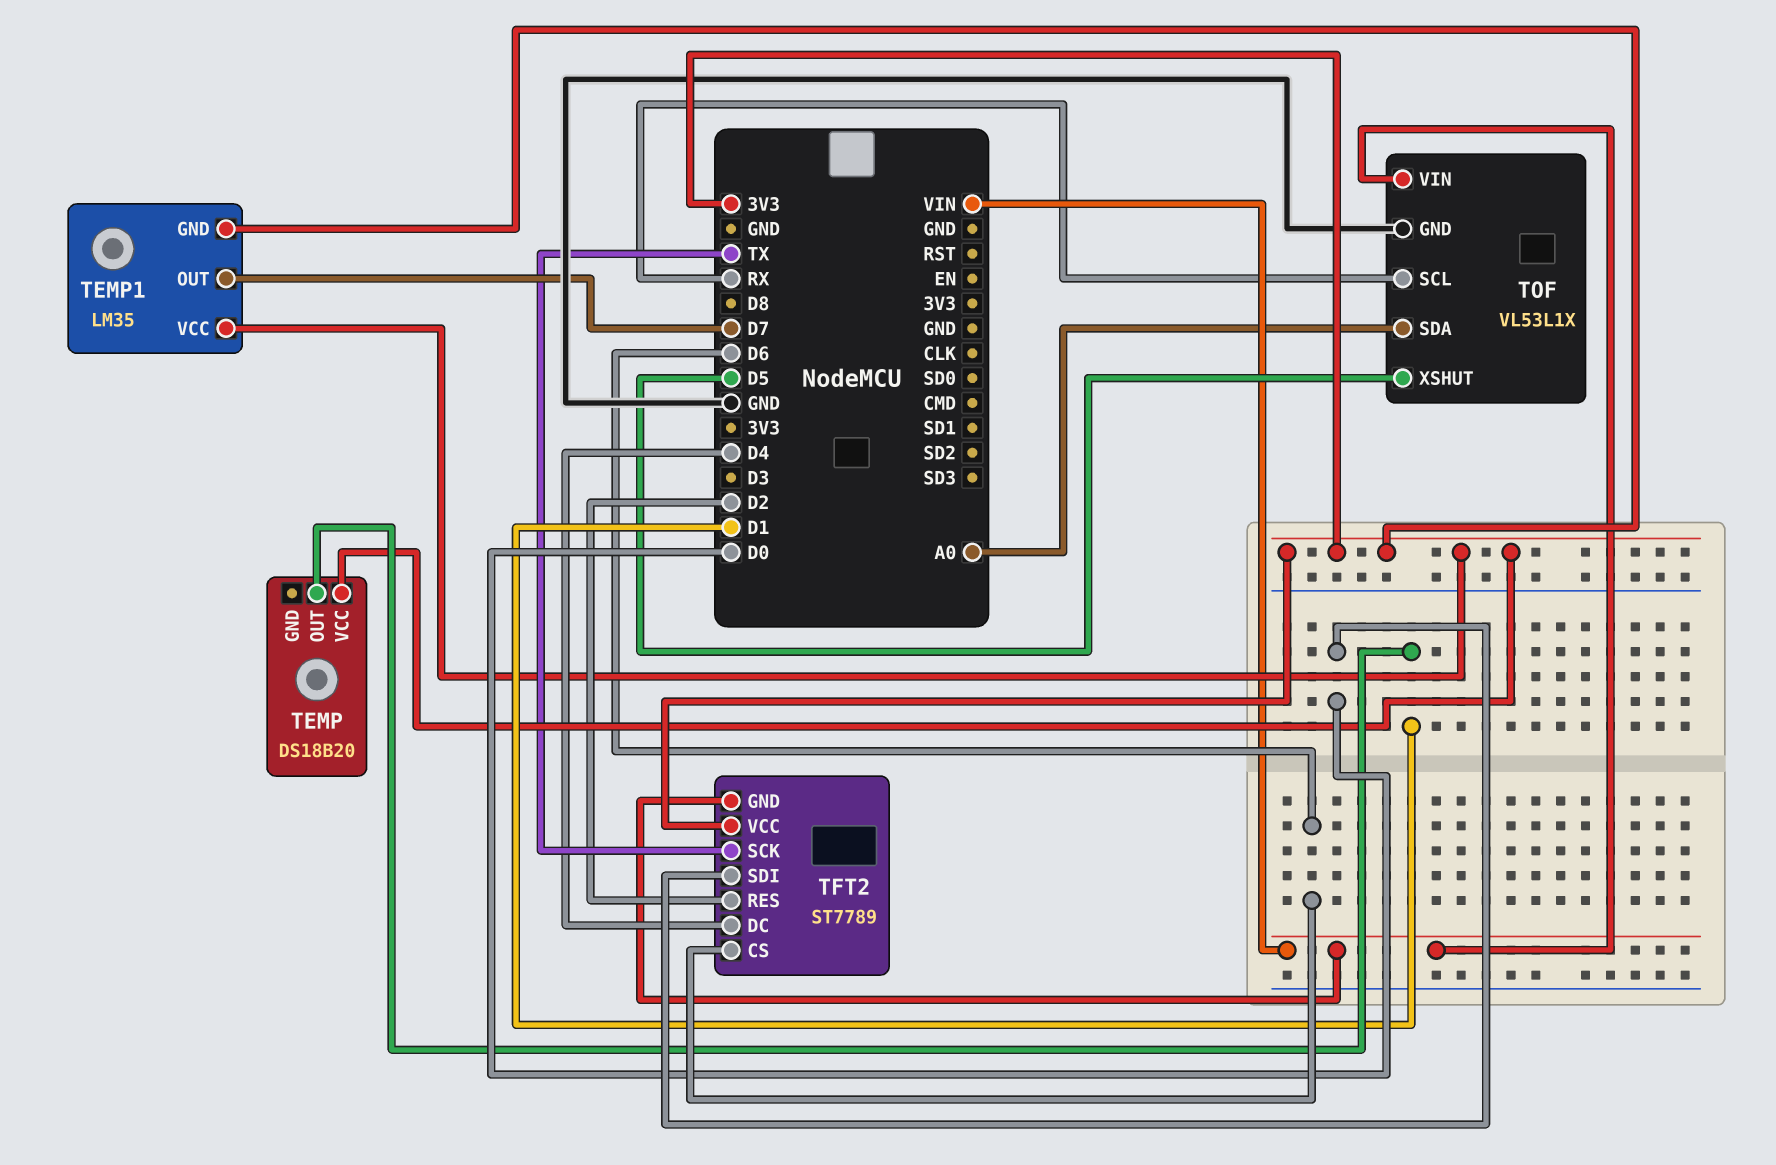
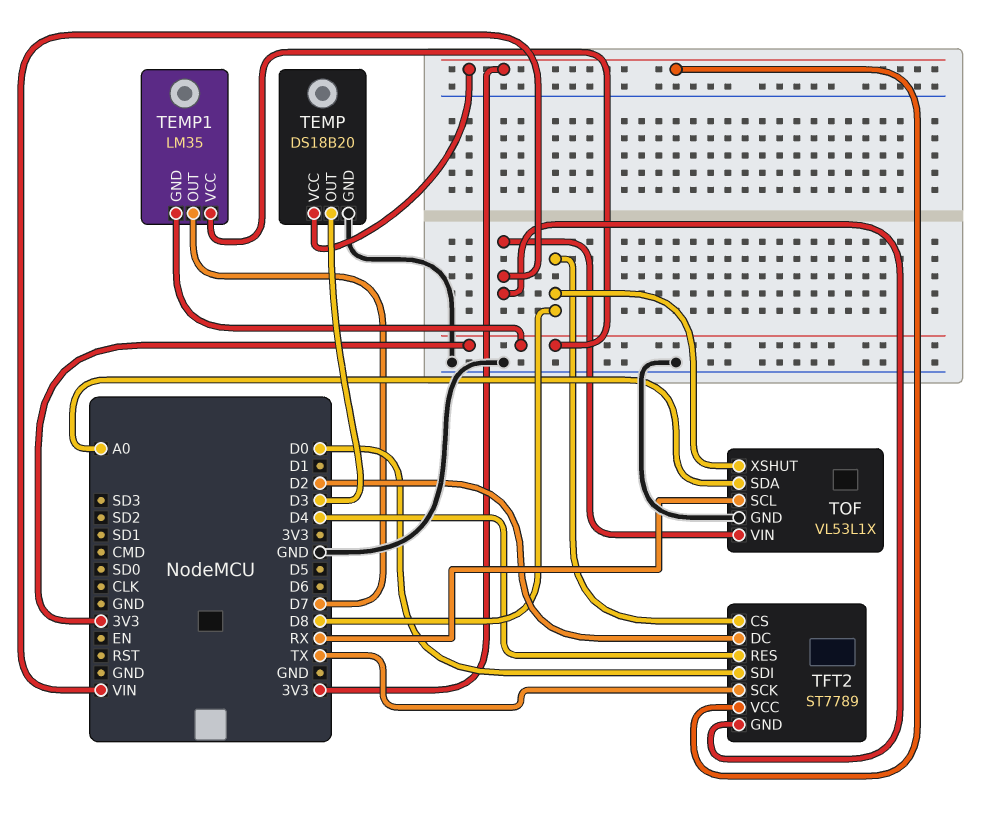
TEMP pin GND: none -> GND
TEMP pin OUT: D1 -> D3
TFT2 pin CS: D6 -> D8
TFT2 pin DC: D4 -> D2
TFT2 pin RES: D2 -> D4
TOF pin XSHUT: D5 -> D8

